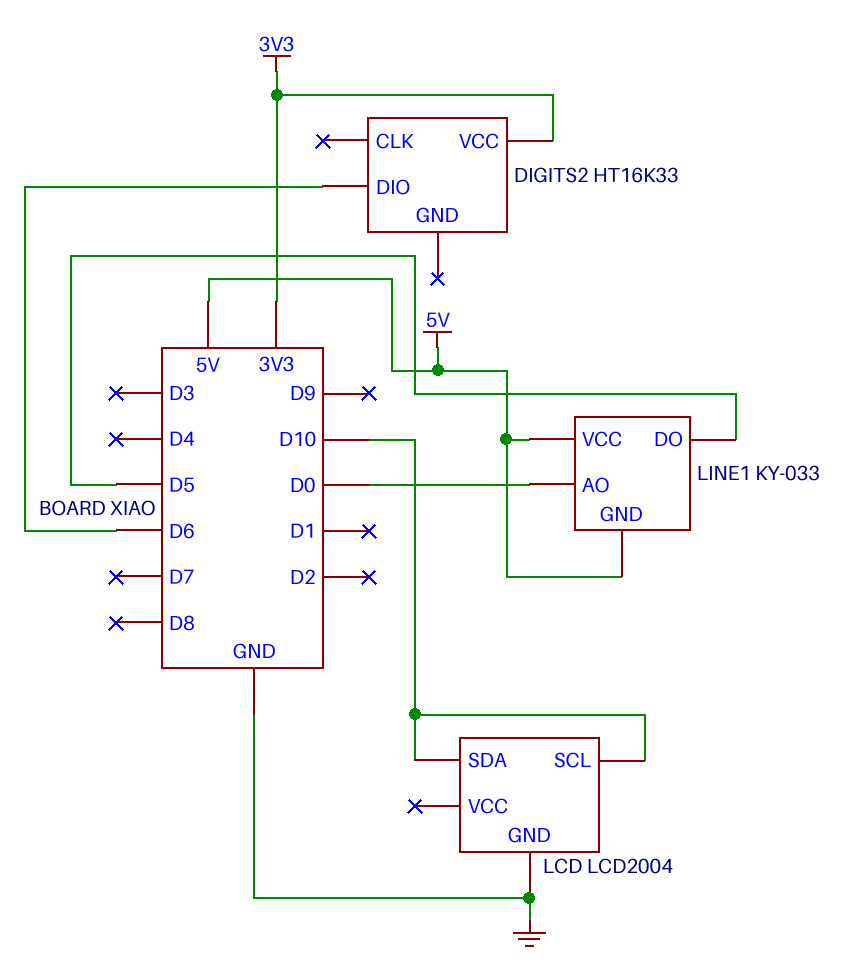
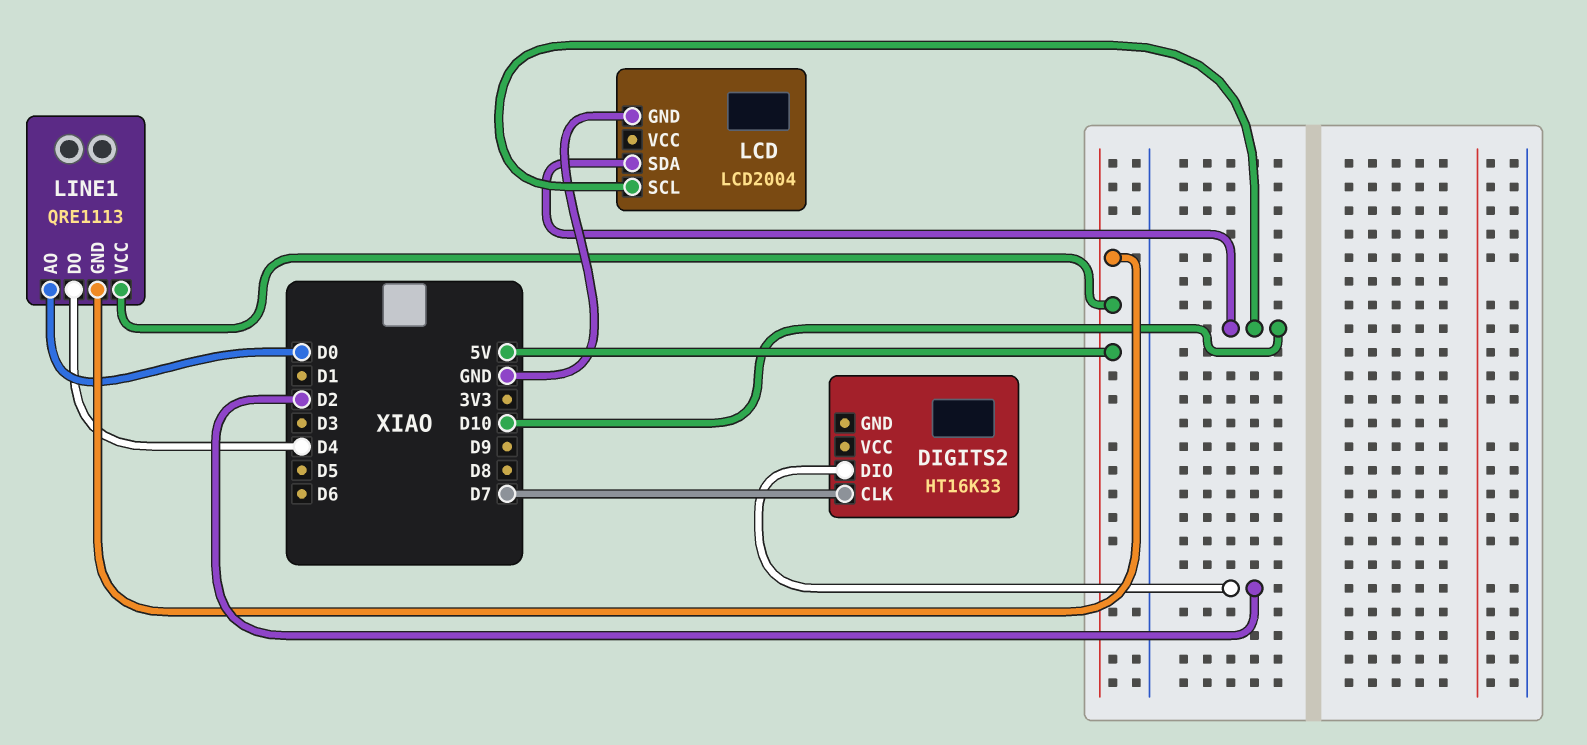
DIGITS2 pin CLK: none -> D7
DIGITS2 pin DIO: D6 -> D2
DIGITS2 pin VCC: 3V3 -> none
LINE1: KY-033 -> QRE1113
LINE1 pin DO: D5 -> D4

